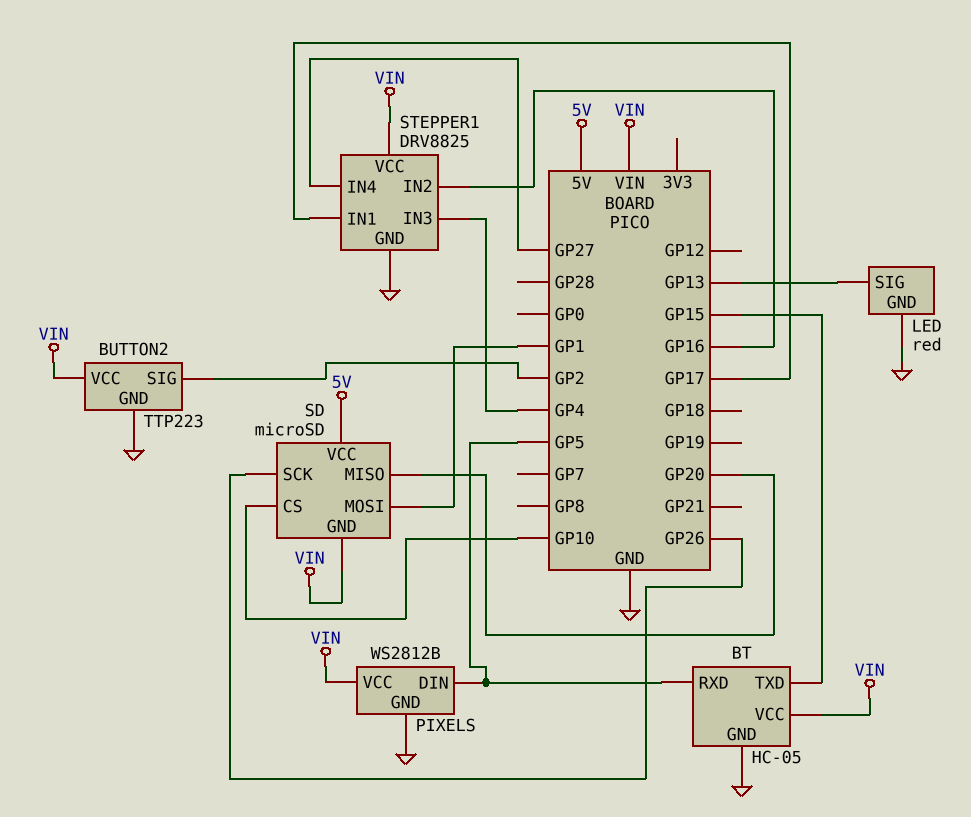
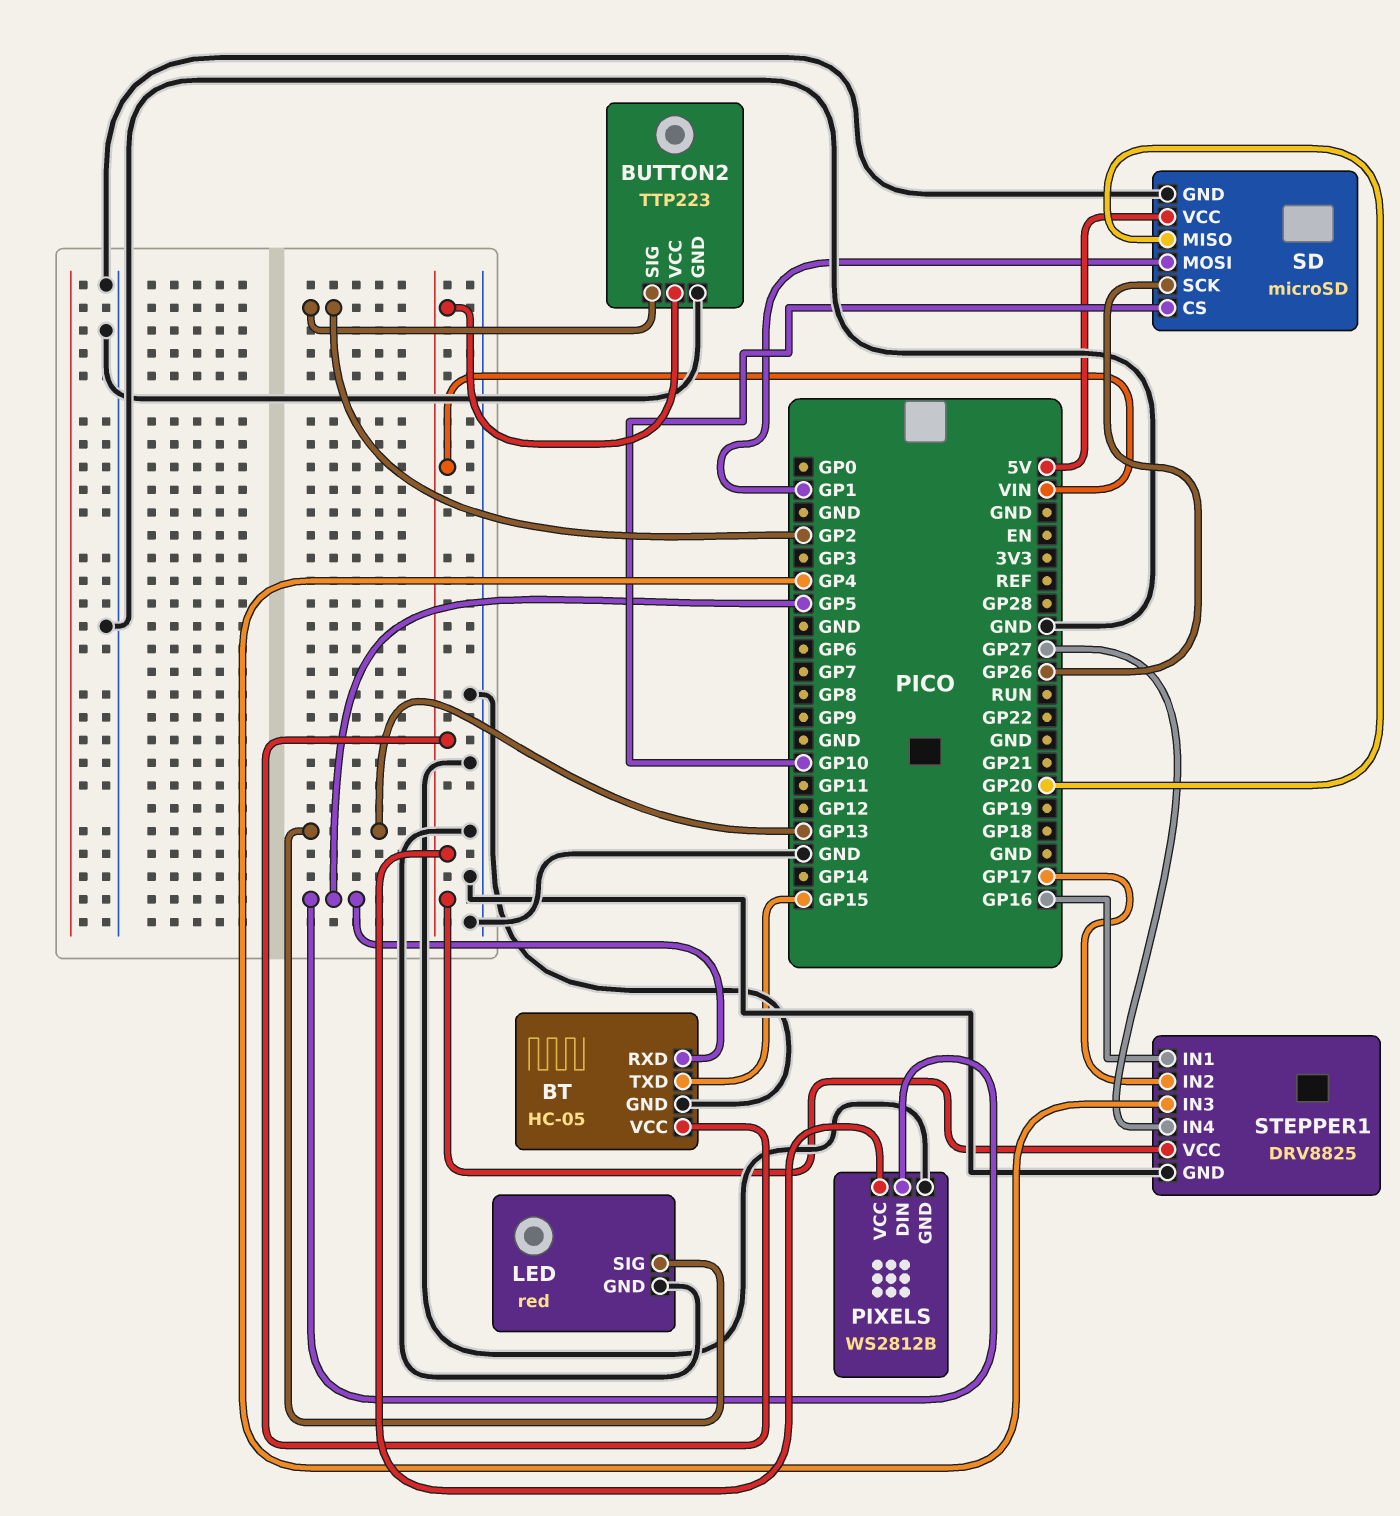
SD pin GND: VIN -> GND
STEPPER1 pin IN1: GP17 -> GP16
STEPPER1 pin IN2: GP16 -> GP17

